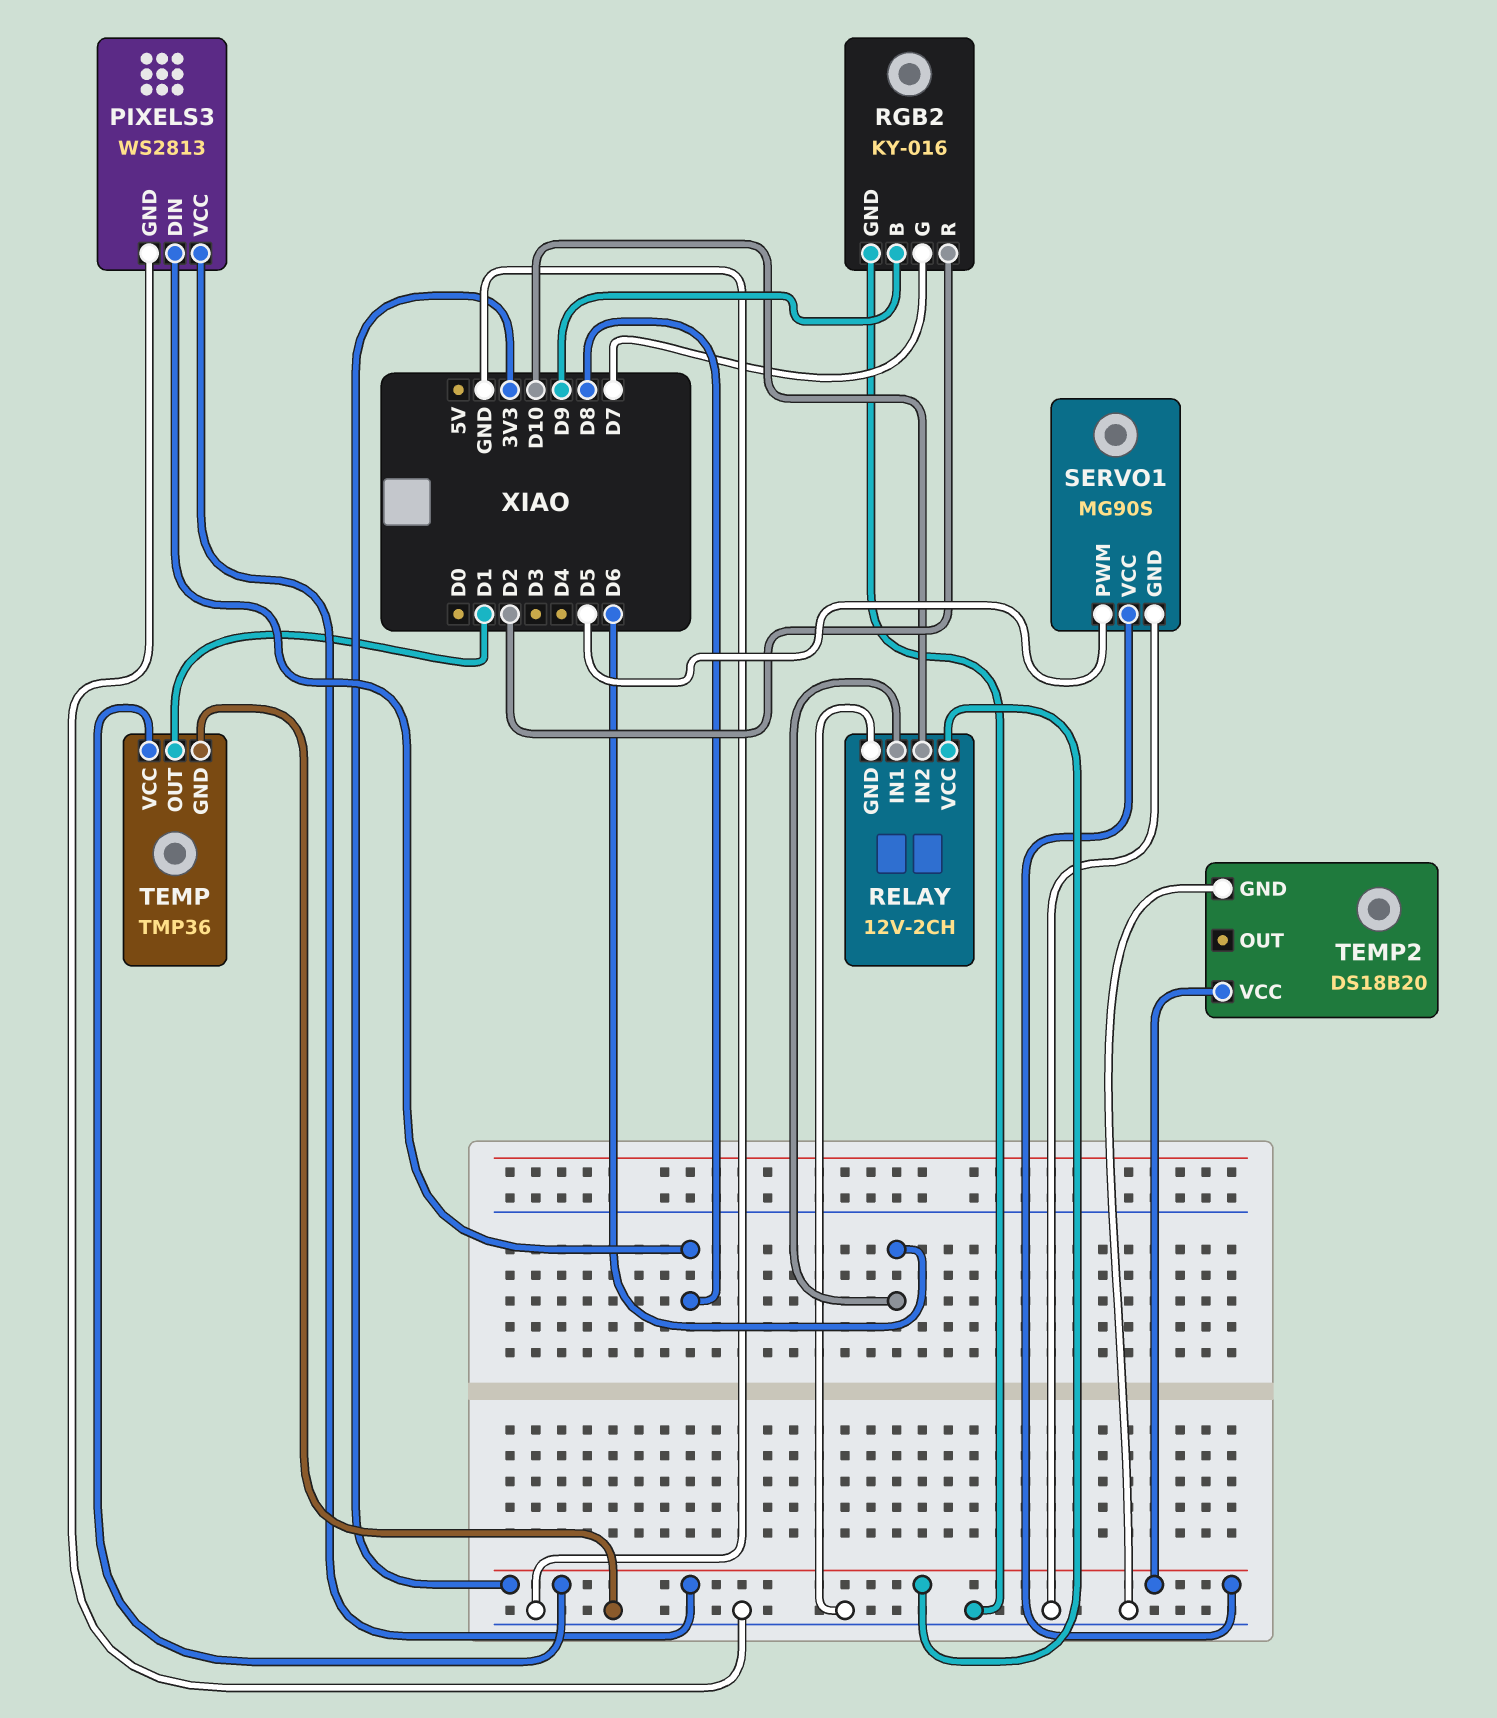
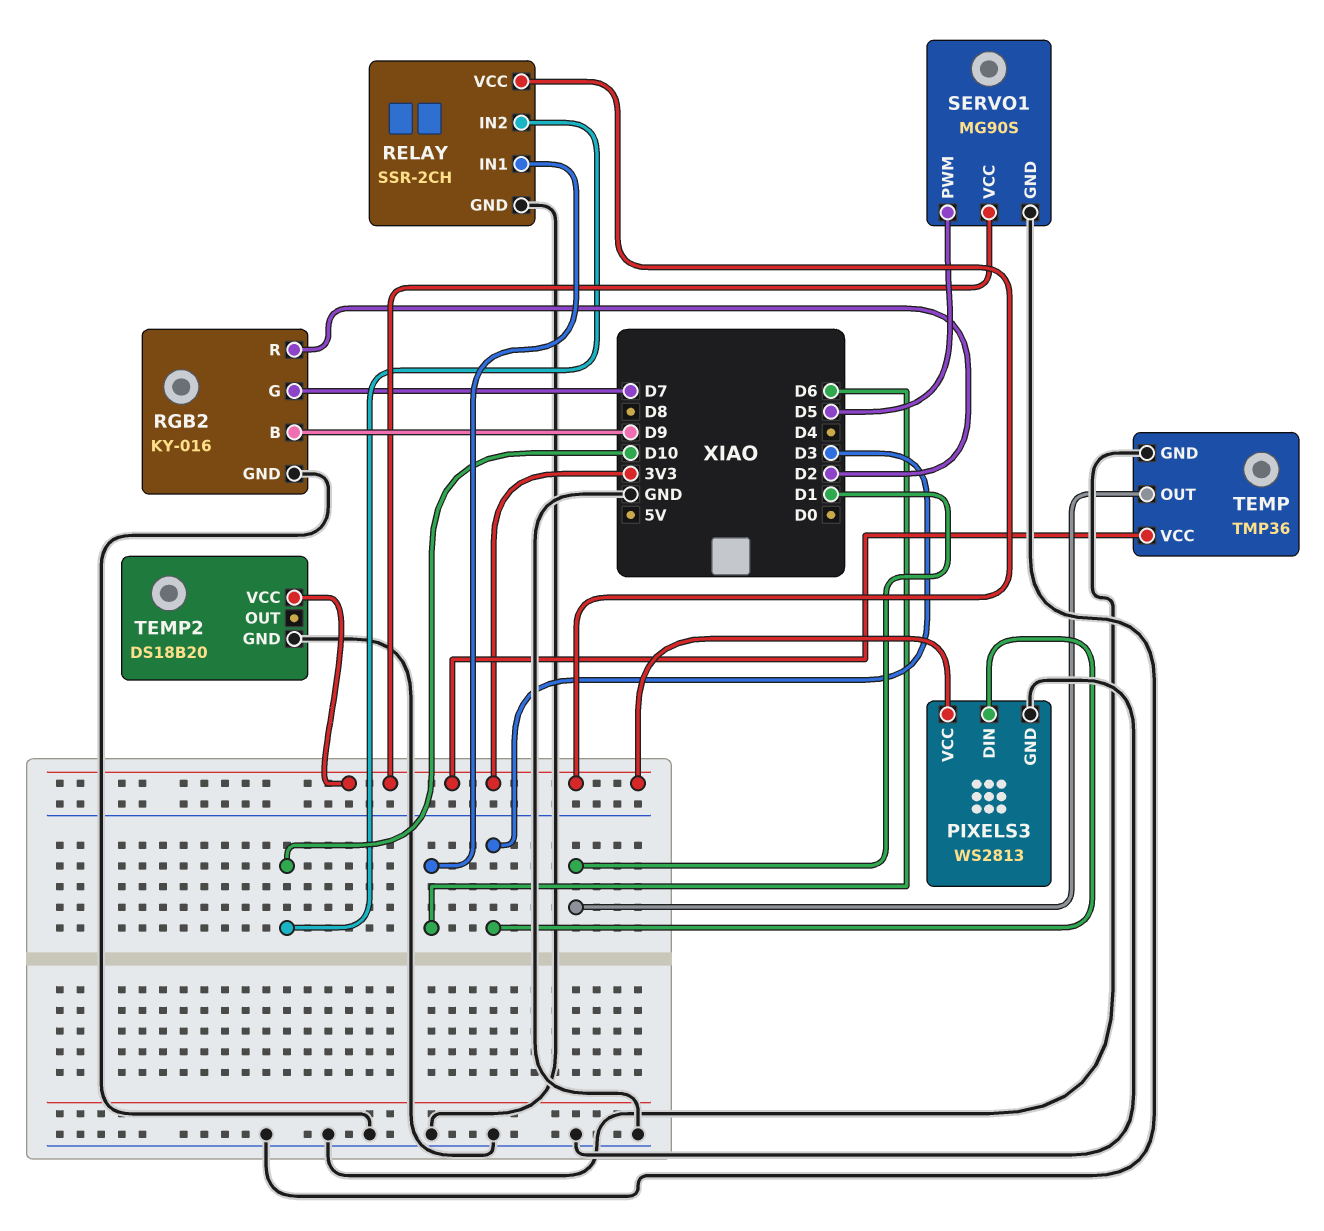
PIXELS3 pin DIN: D8 -> D3
RELAY: 12V-2CH -> SSR-2CH

